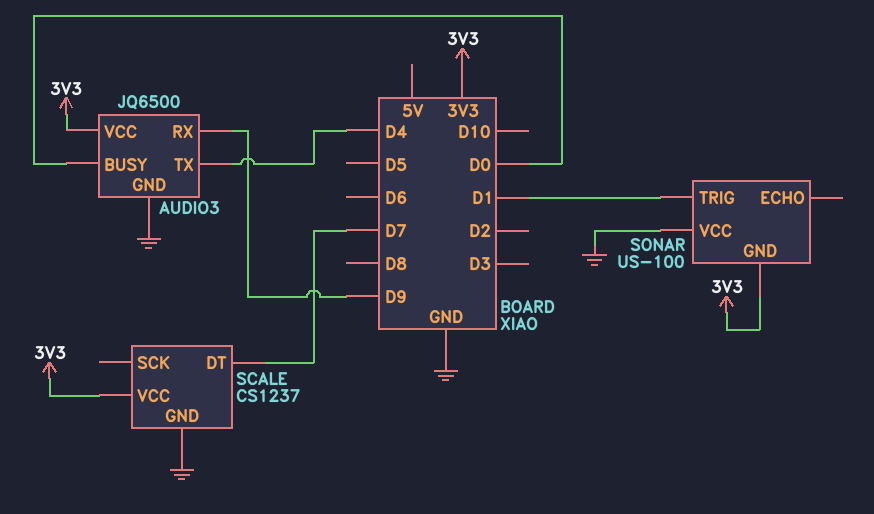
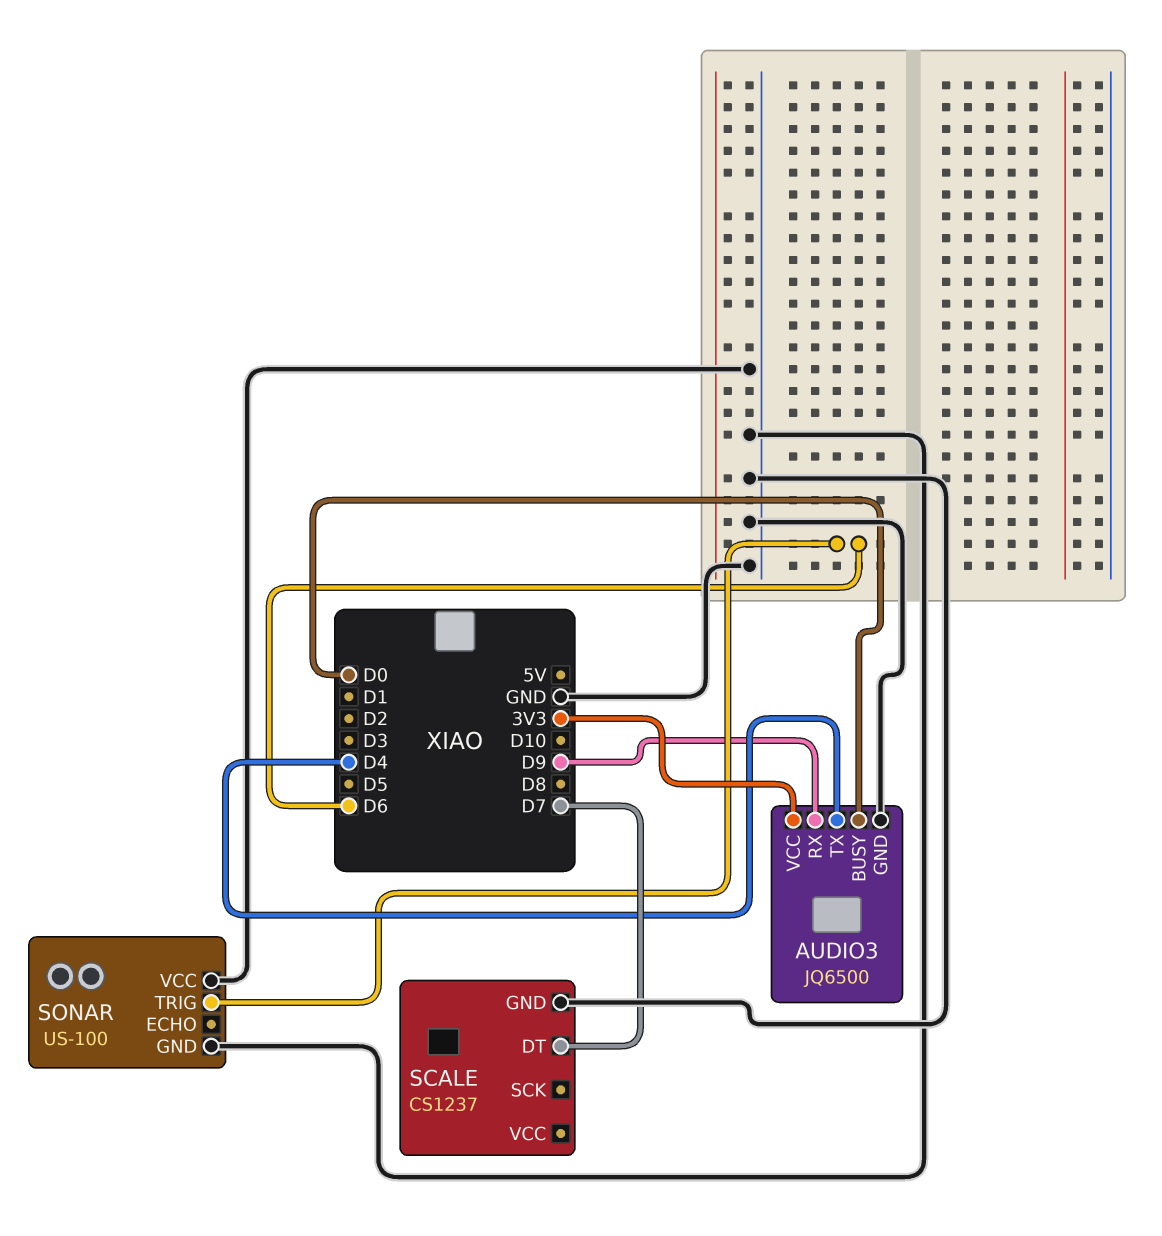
SCALE pin VCC: 3V3 -> none
SONAR pin GND: 3V3 -> GND
SONAR pin TRIG: D1 -> D6

